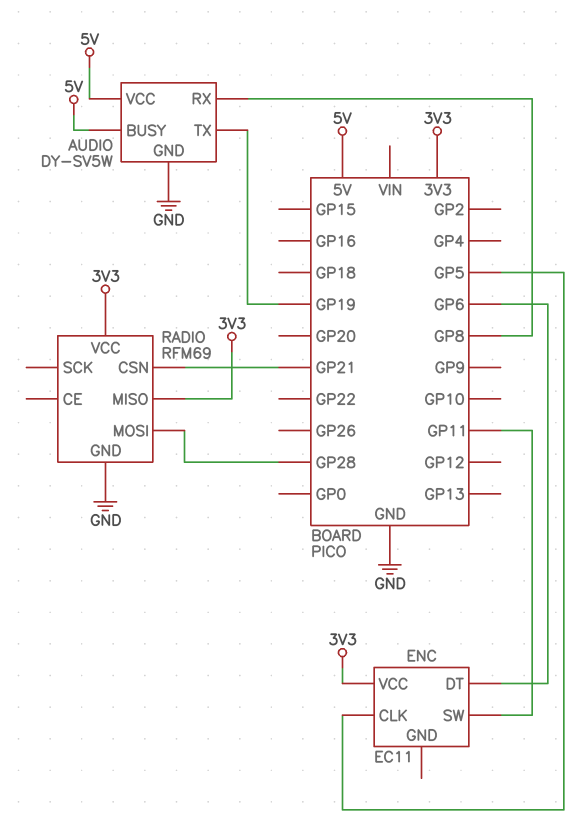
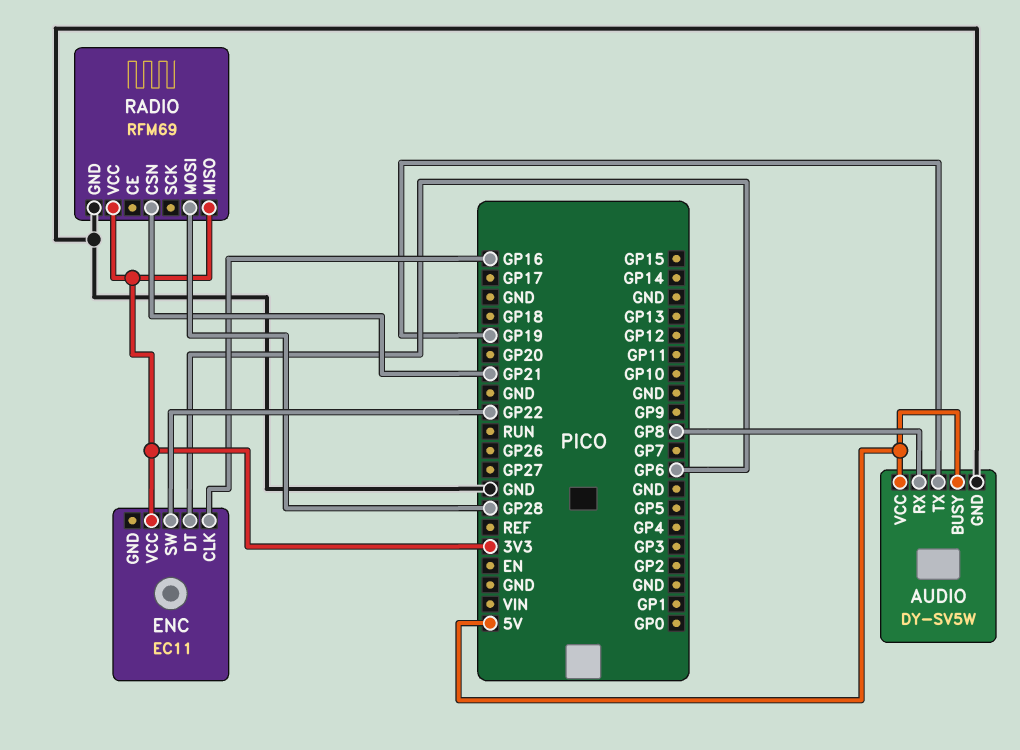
ENC pin CLK: GP5 -> GP16
ENC pin SW: GP11 -> GP22

